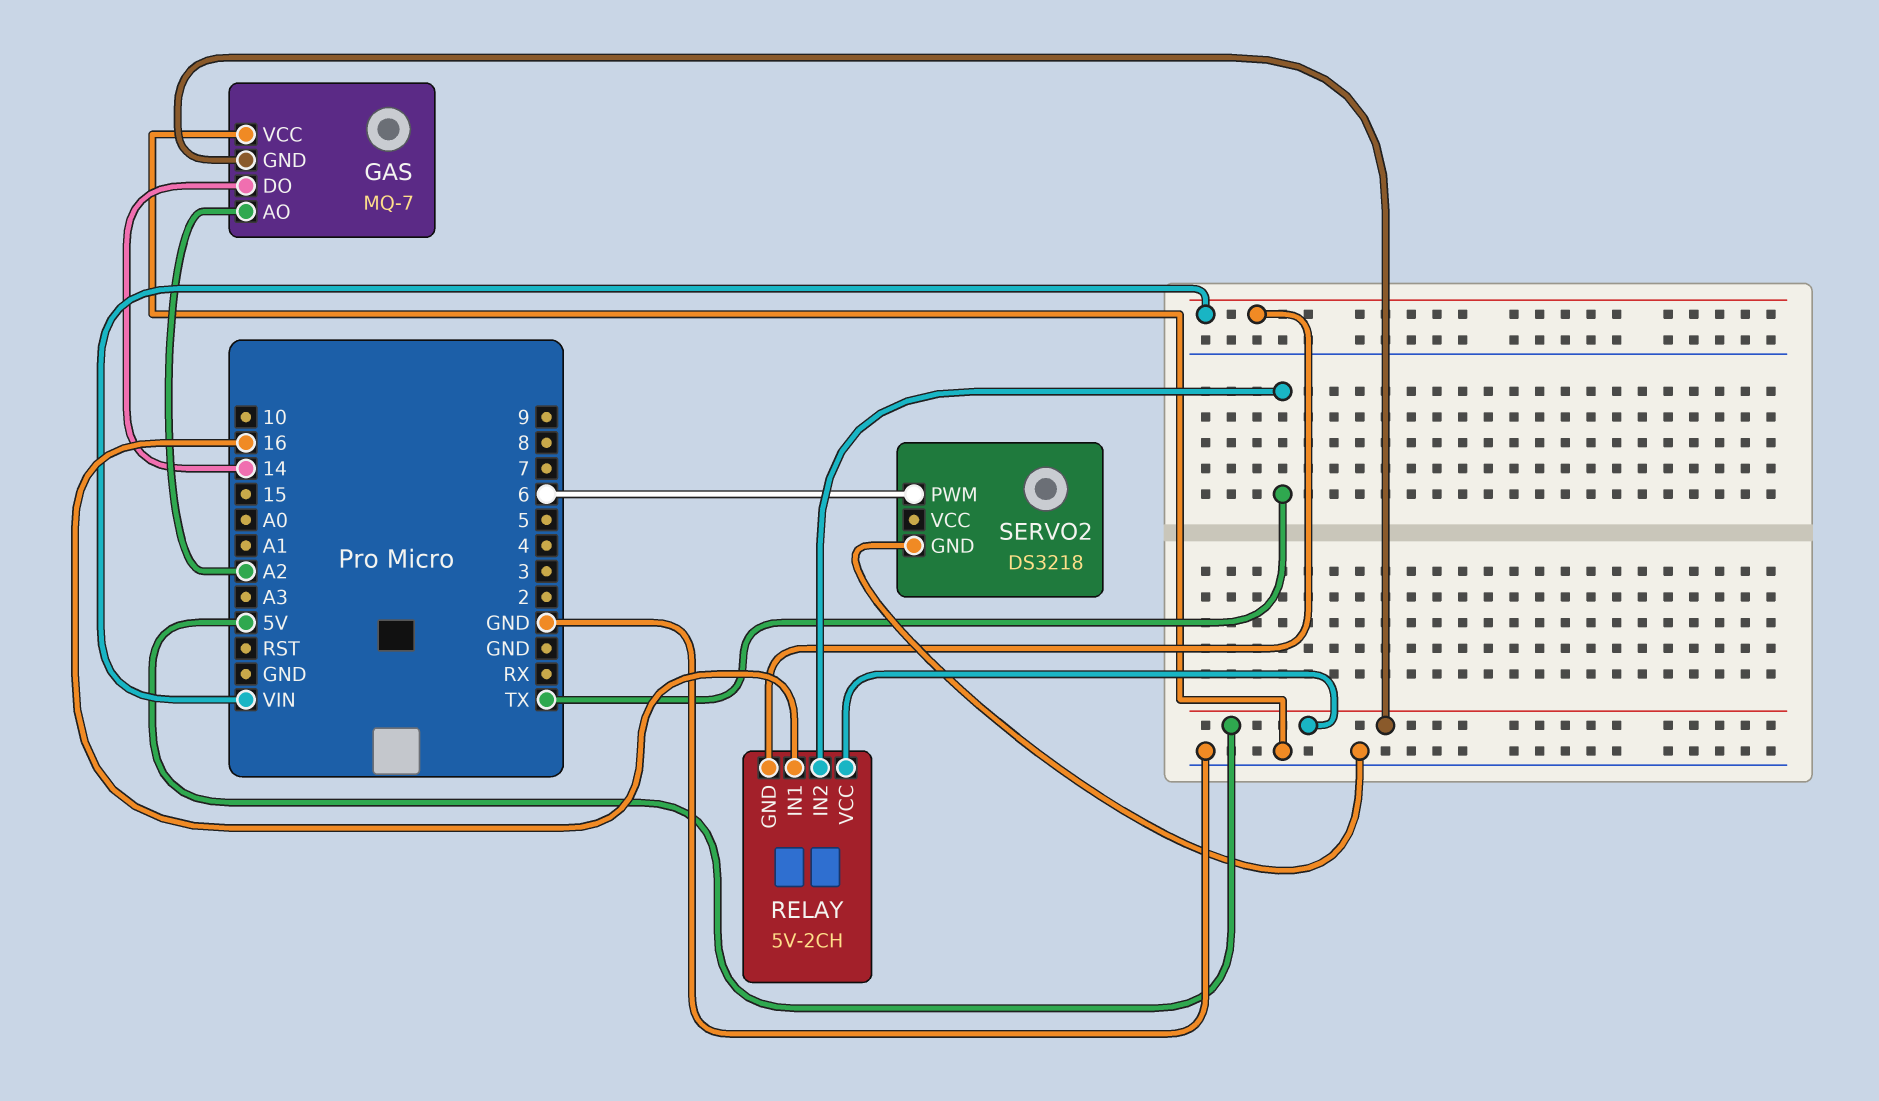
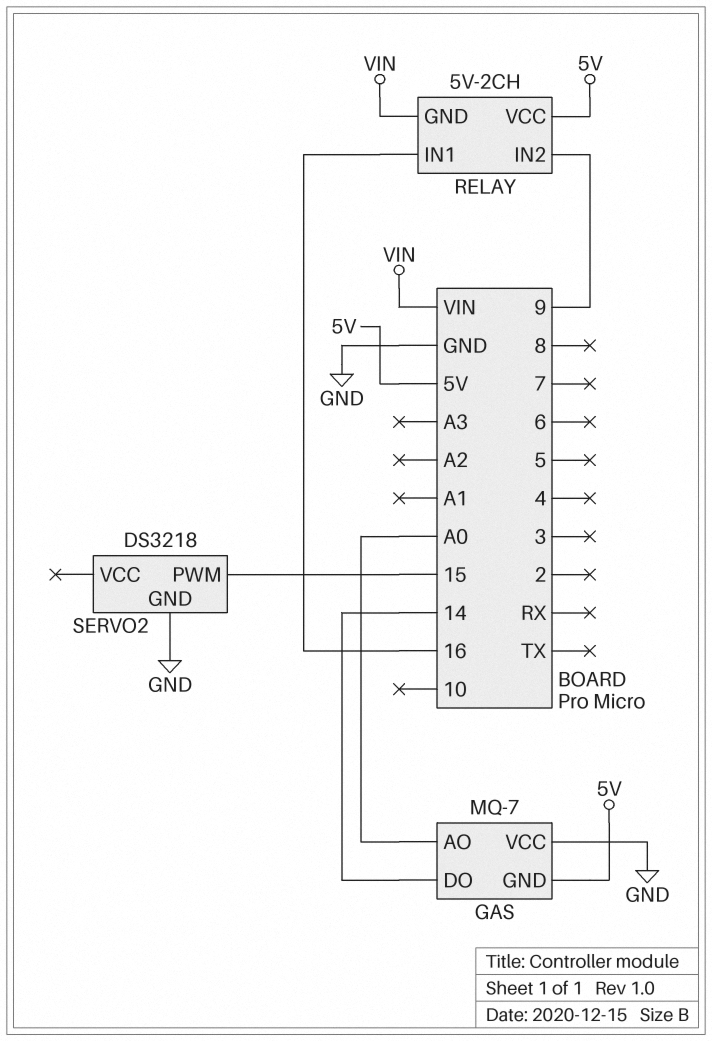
GAS pin AO: A2 -> A0
RELAY pin IN2: TX -> 9
SERVO2 pin PWM: 6 -> 15

